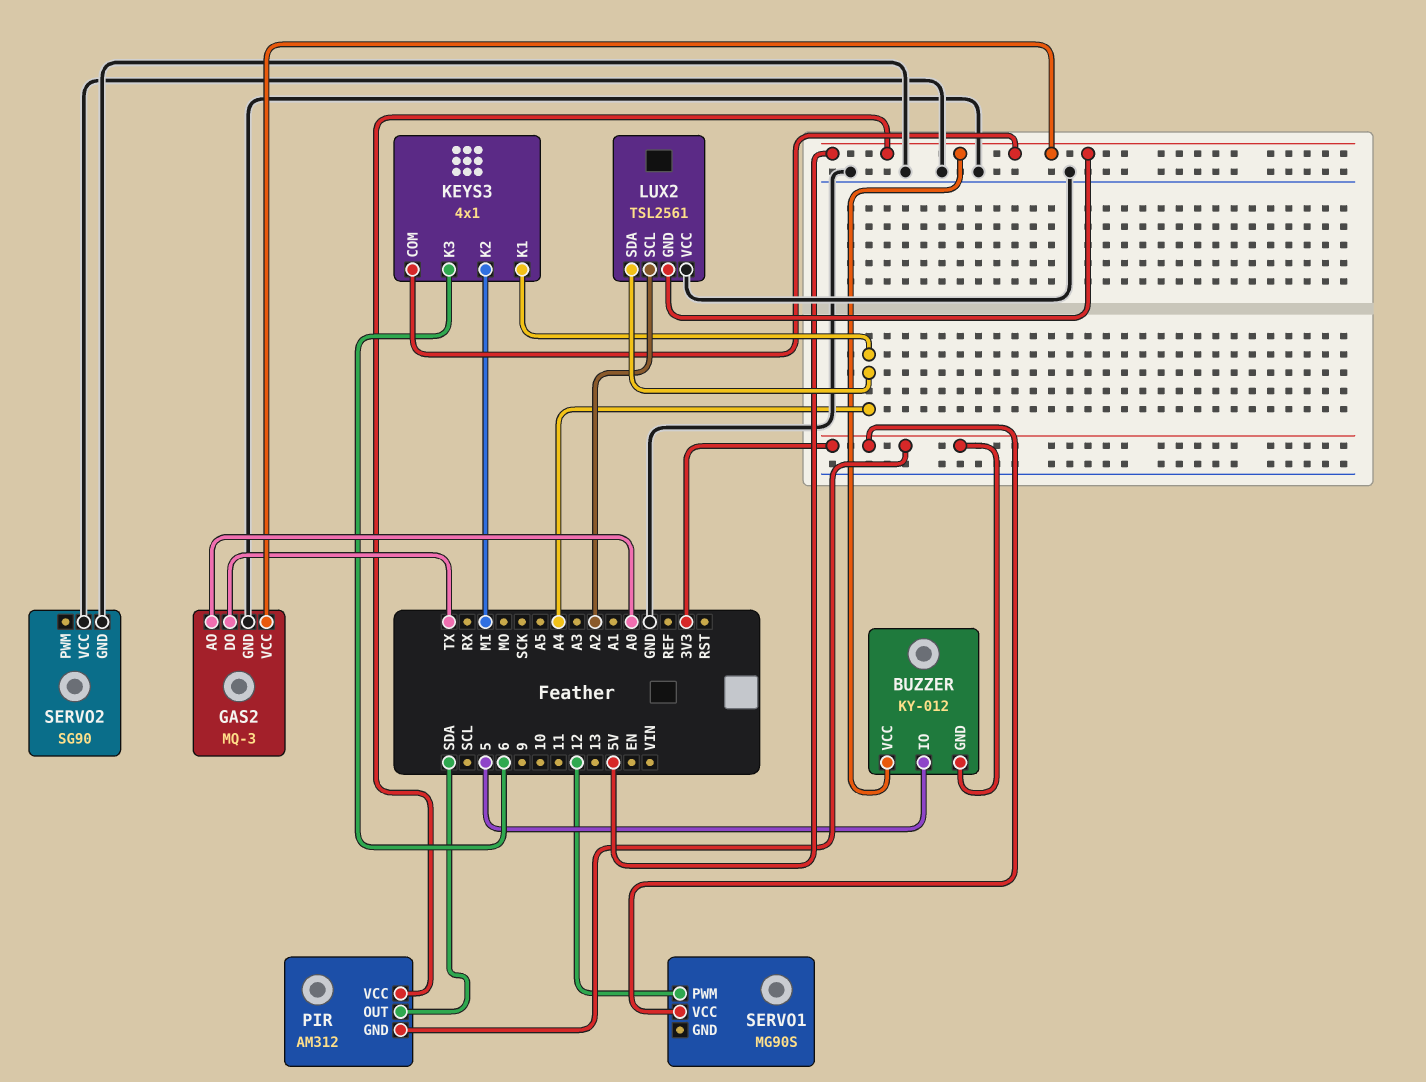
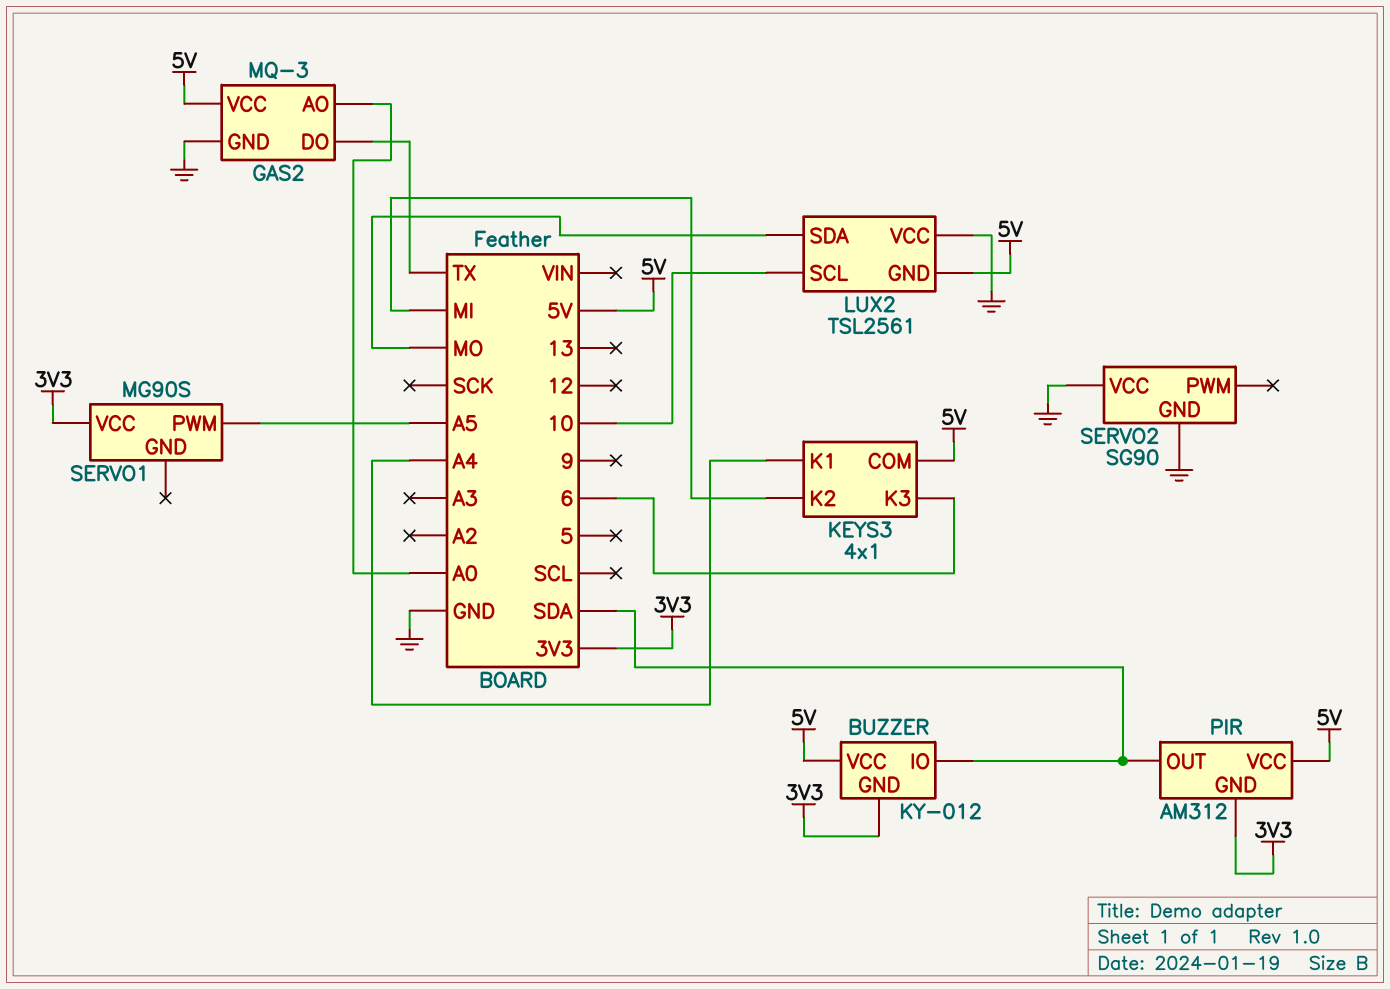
BUZZER pin IO: 5 -> SDA
LUX2 pin SCL: A2 -> 10
LUX2 pin SDA: A4 -> MO
SERVO1 pin PWM: 12 -> A5

